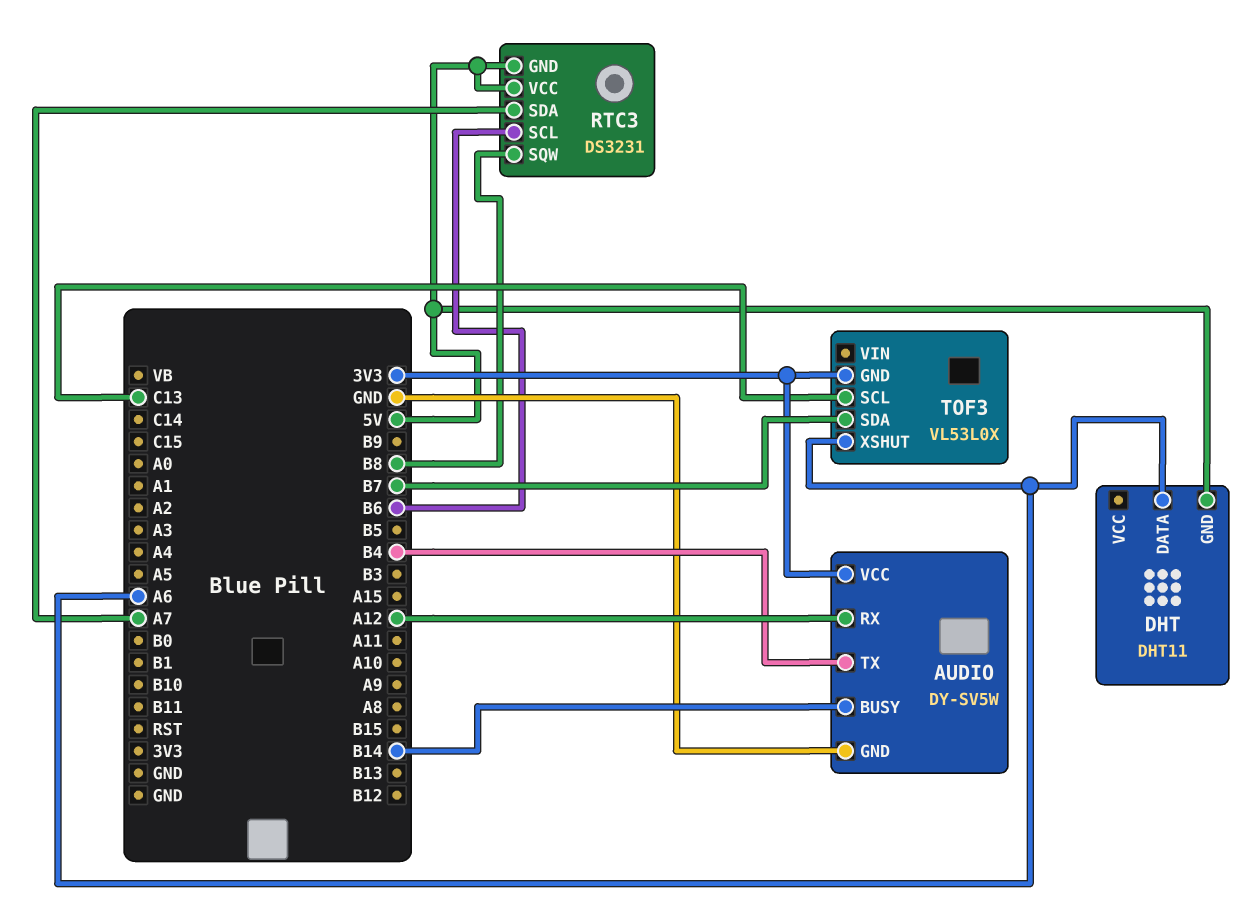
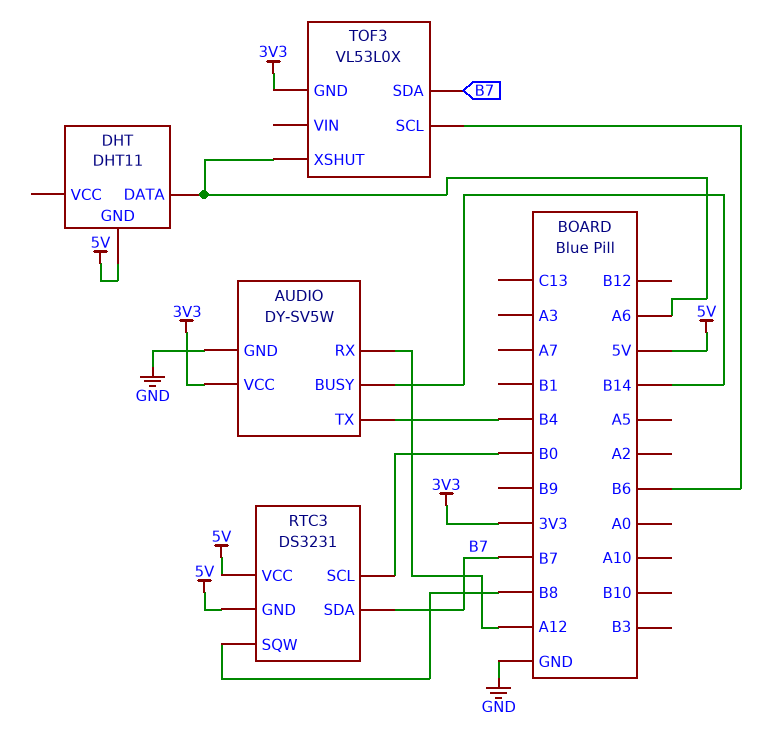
RTC3 pin SCL: B6 -> B0
RTC3 pin SDA: A7 -> B7
TOF3 pin SCL: C13 -> B6

